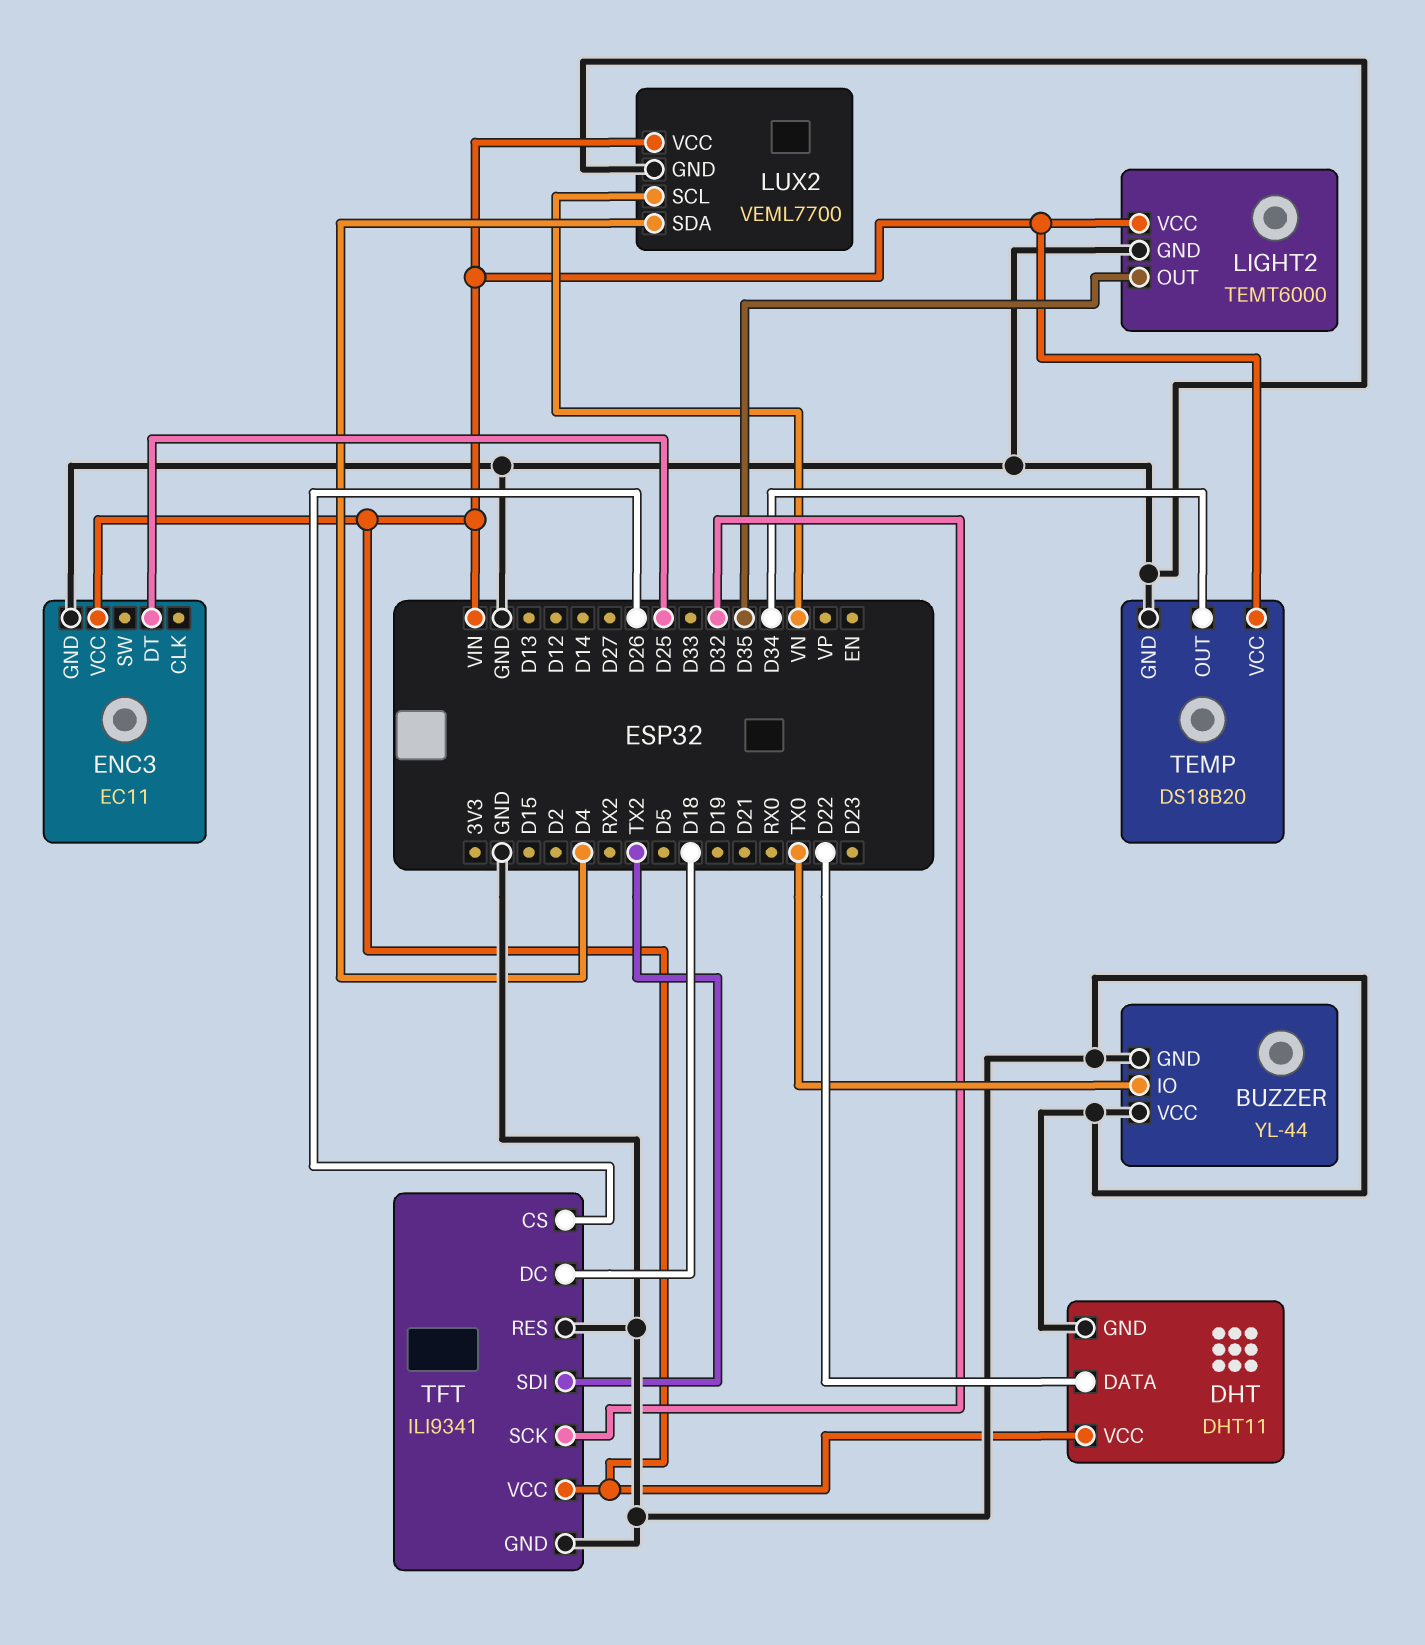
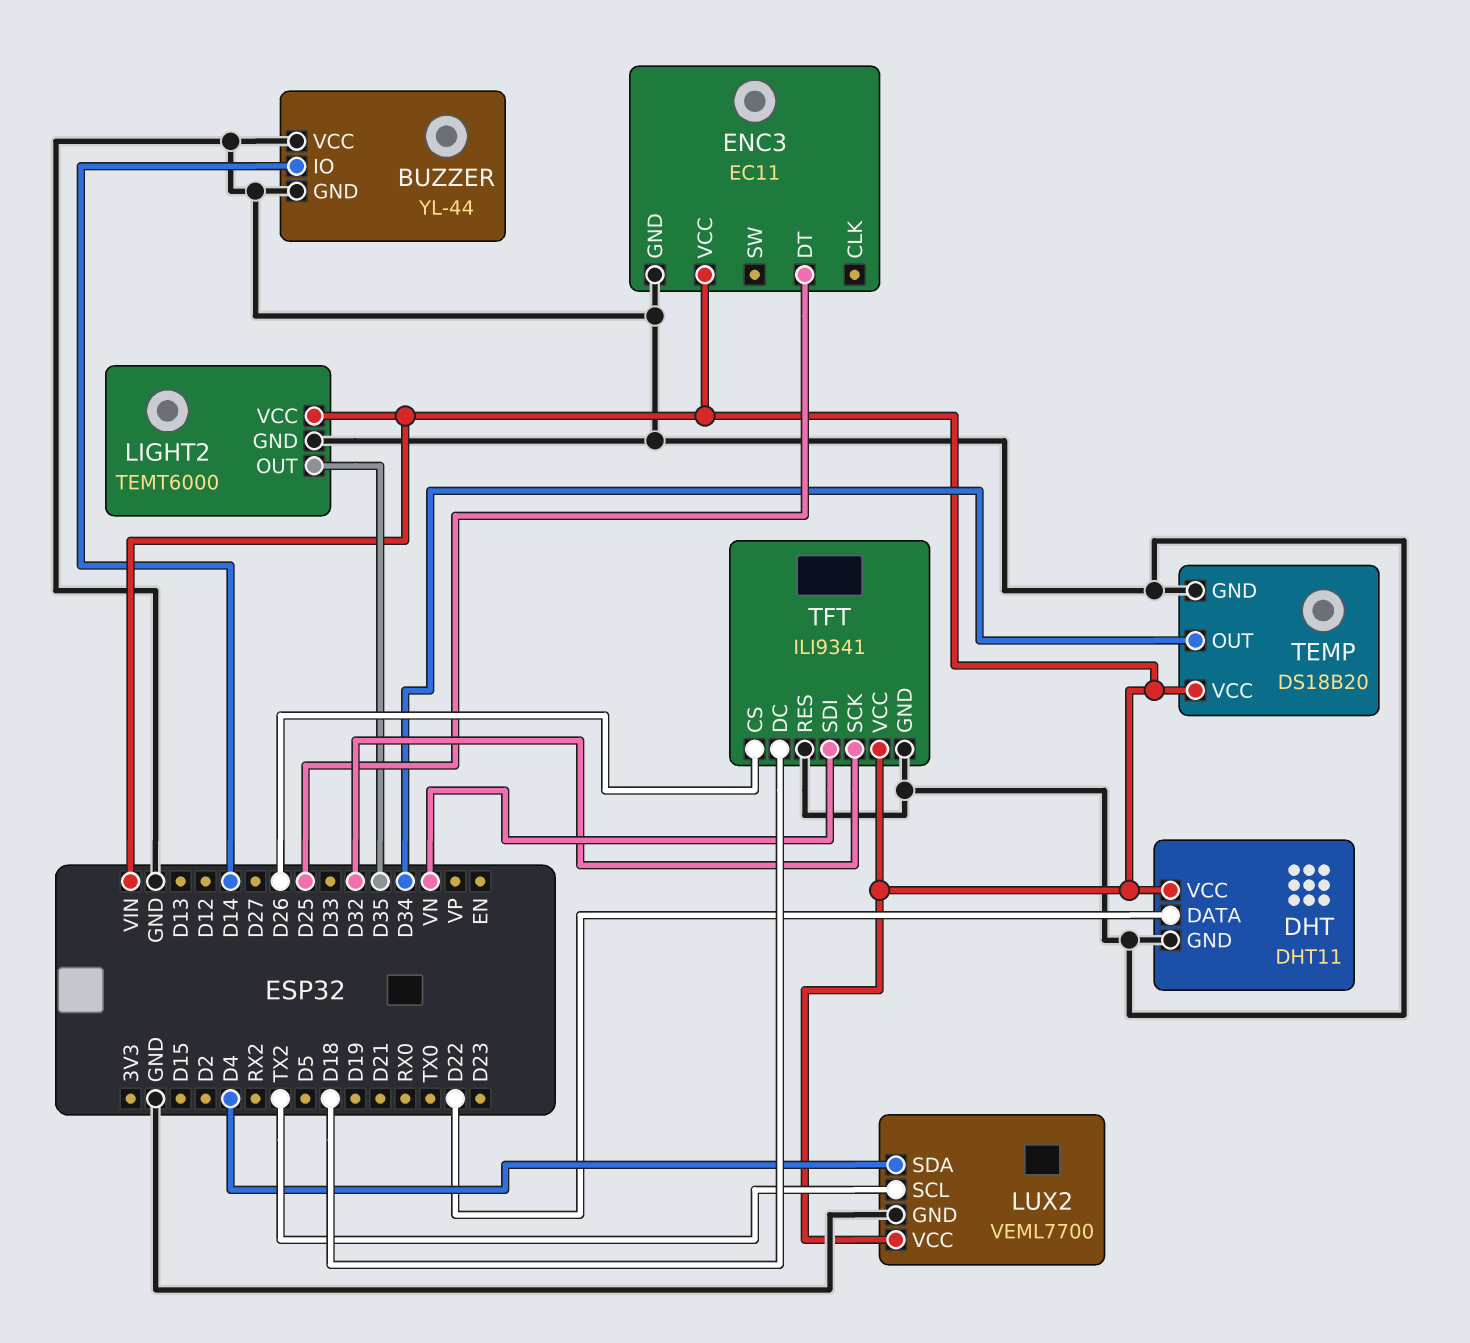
BUZZER pin IO: TX0 -> D14
LUX2 pin SCL: VN -> TX2
TFT pin SDI: TX2 -> VN

